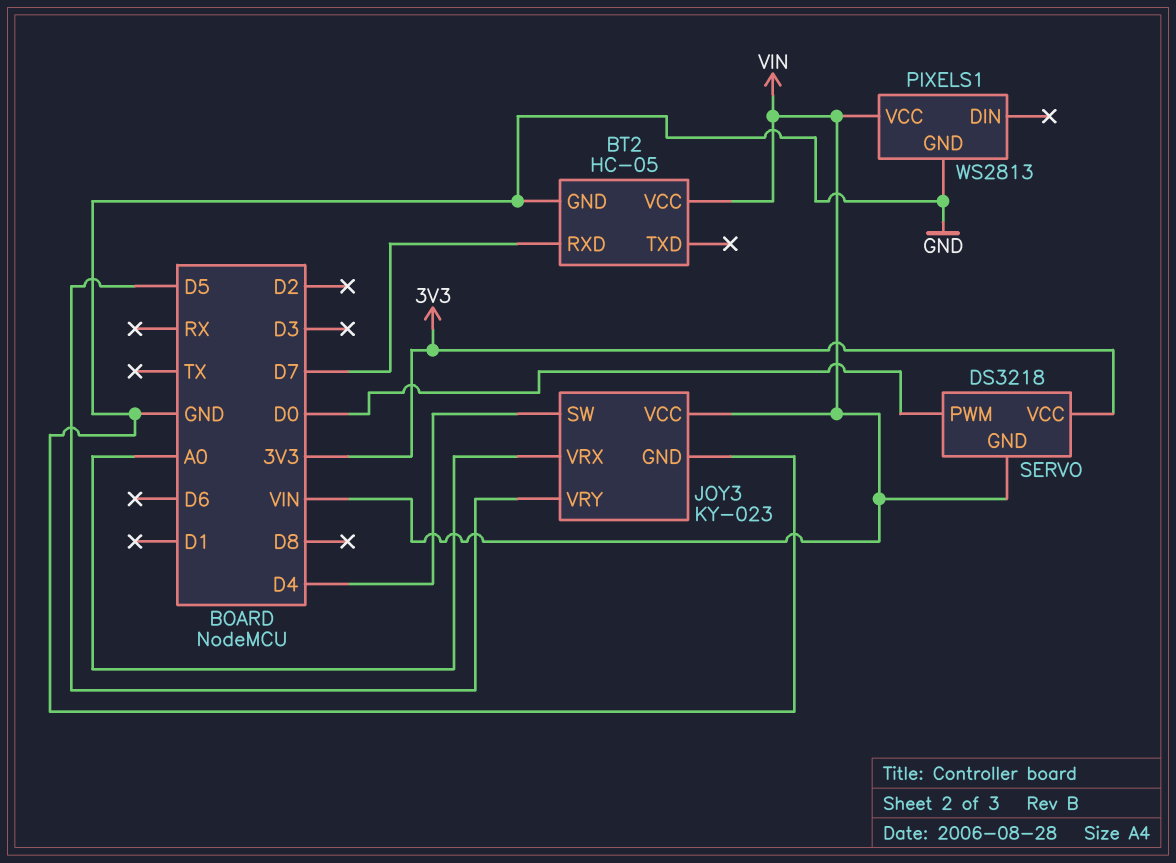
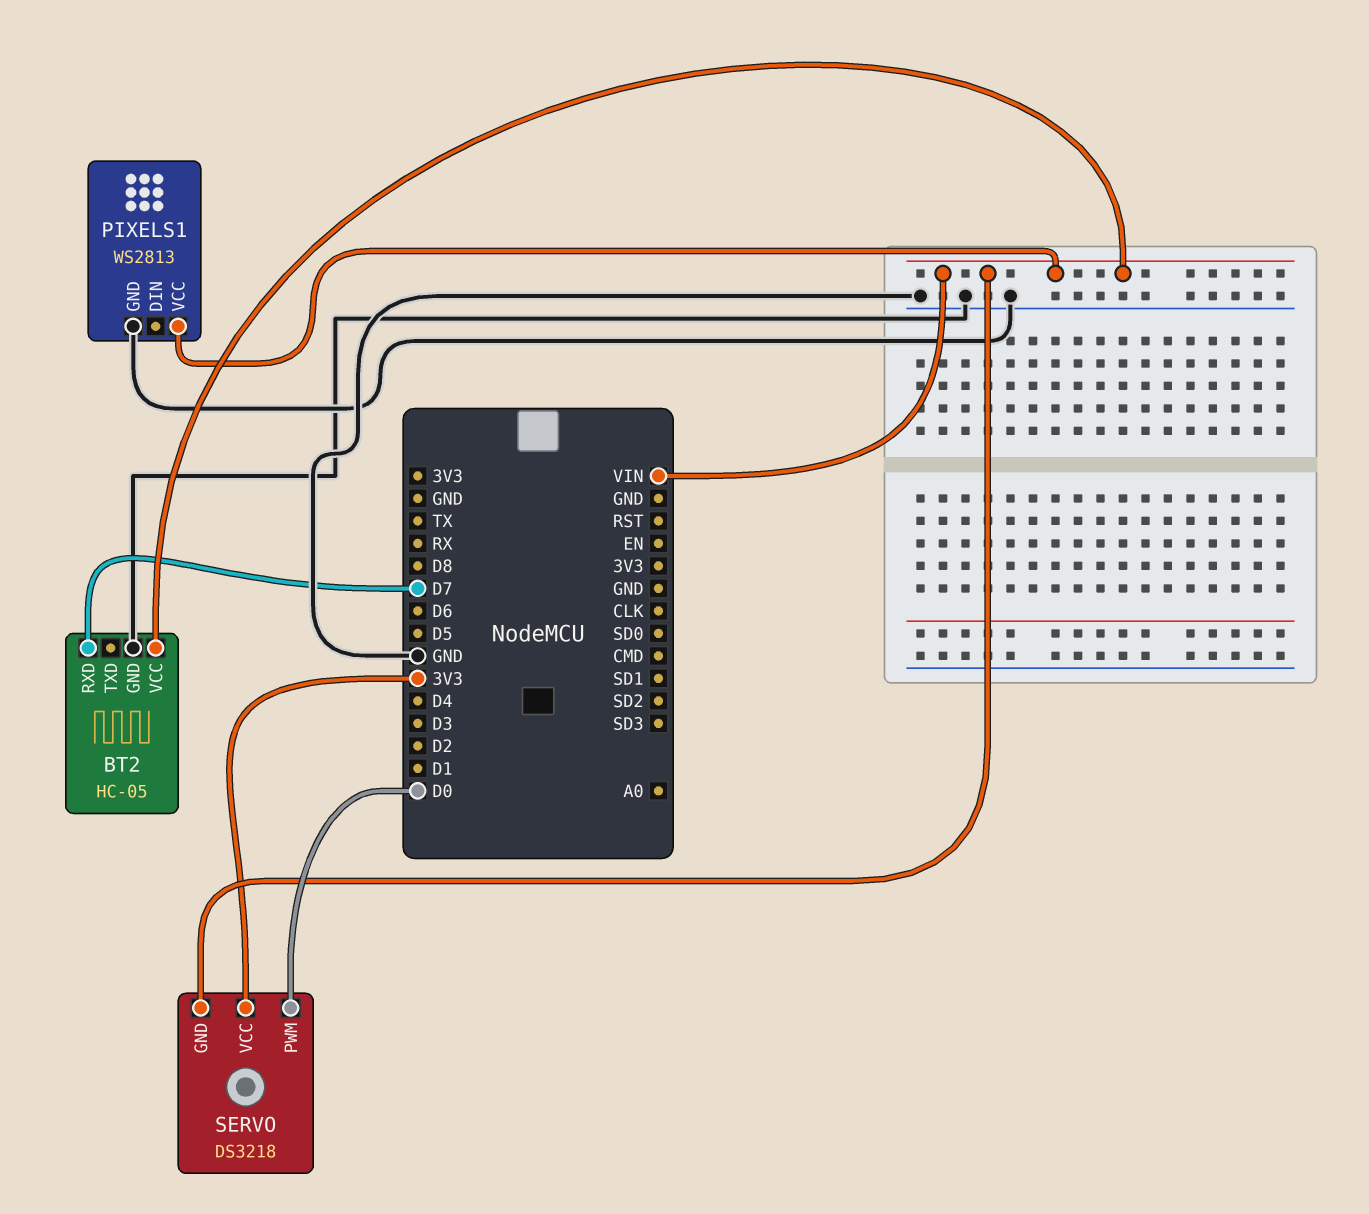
JOY3: KY-023 -> none
JOY3 pin GND: GND -> none
JOY3 pin SW: D4 -> none
JOY3 pin VCC: VIN -> none
JOY3 pin VRX: A0 -> none
JOY3 pin VRY: D5 -> none

